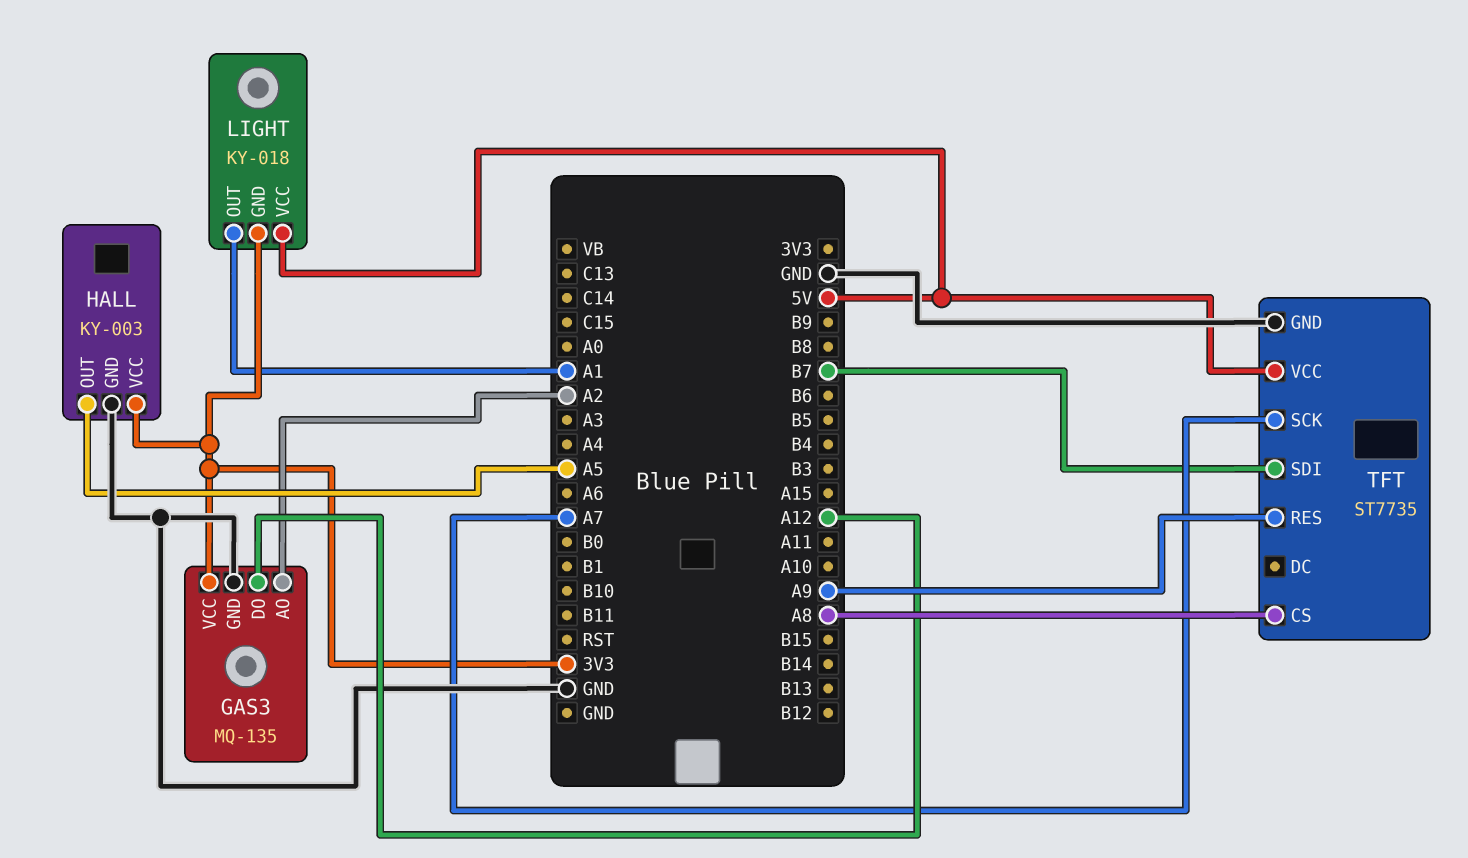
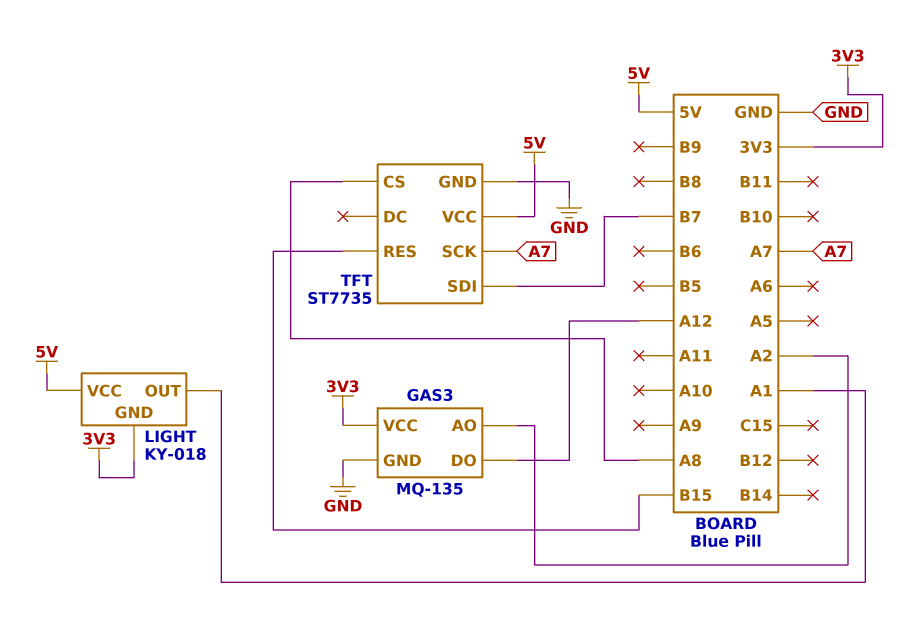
HALL: KY-003 -> none
HALL pin GND: GND -> none
HALL pin OUT: A5 -> none
HALL pin VCC: 3V3 -> none
TFT pin RES: A9 -> B15

